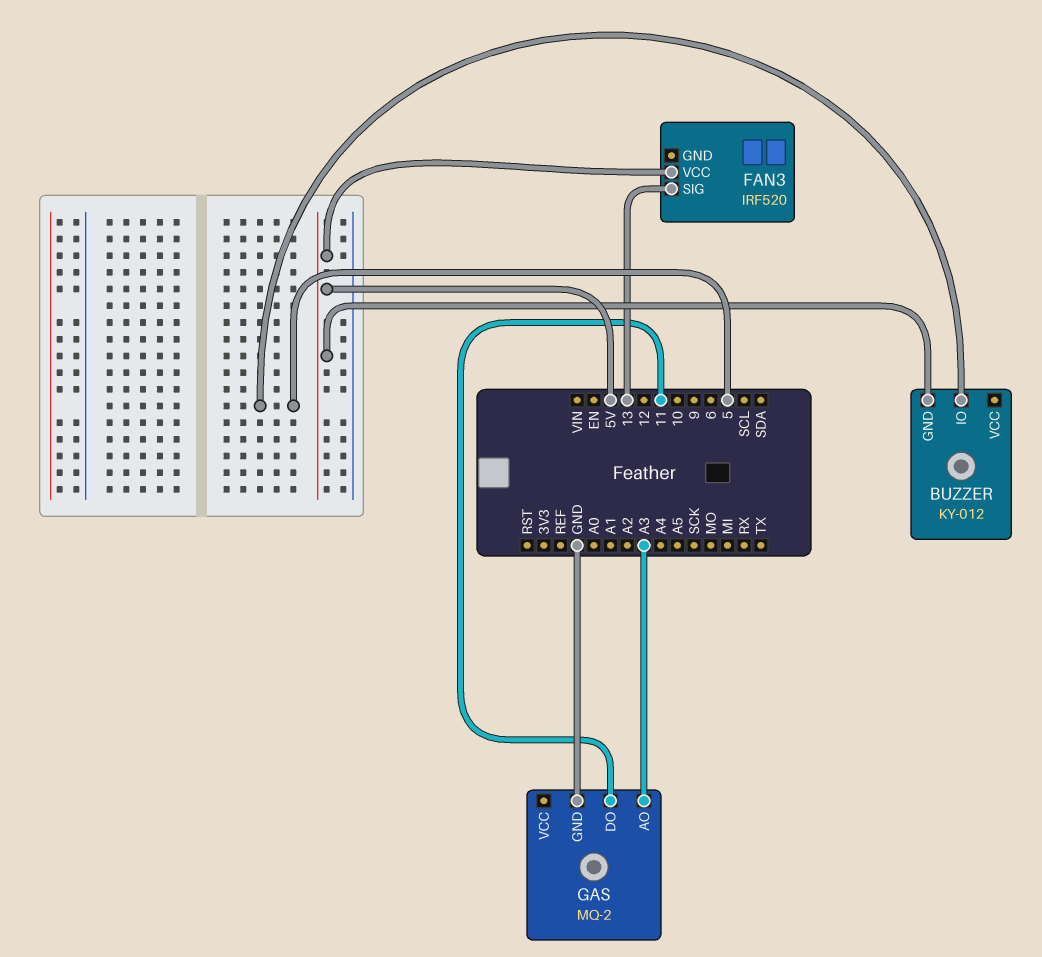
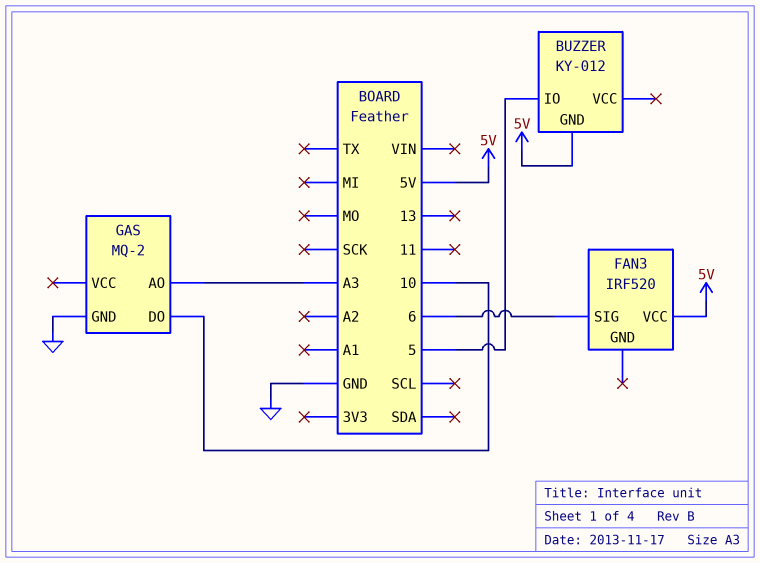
FAN3 pin SIG: 13 -> 6
GAS pin DO: 11 -> 10

